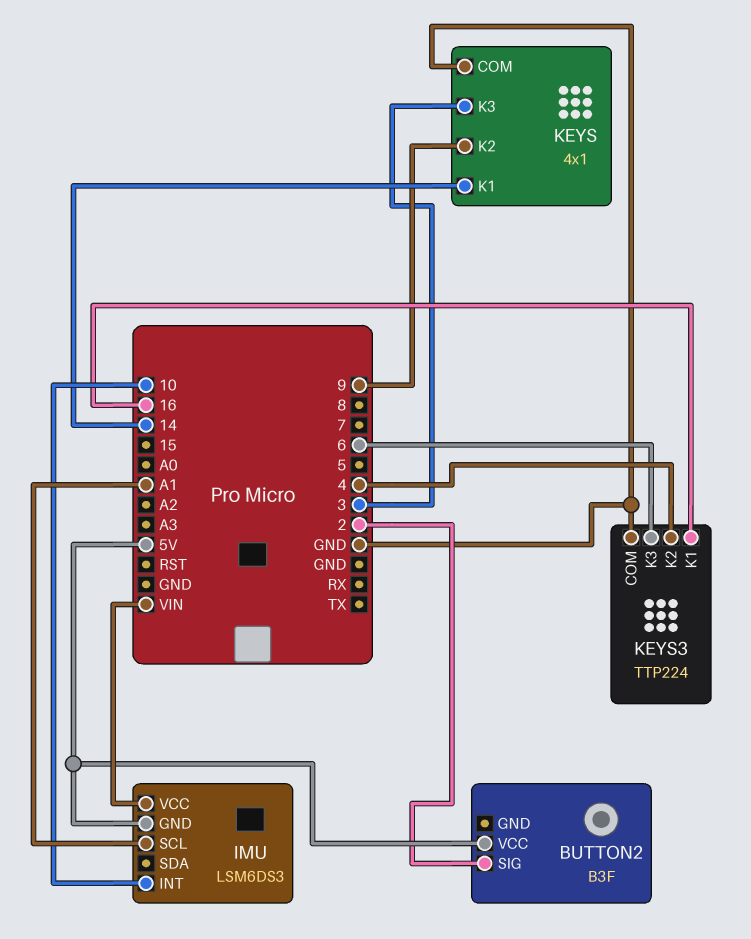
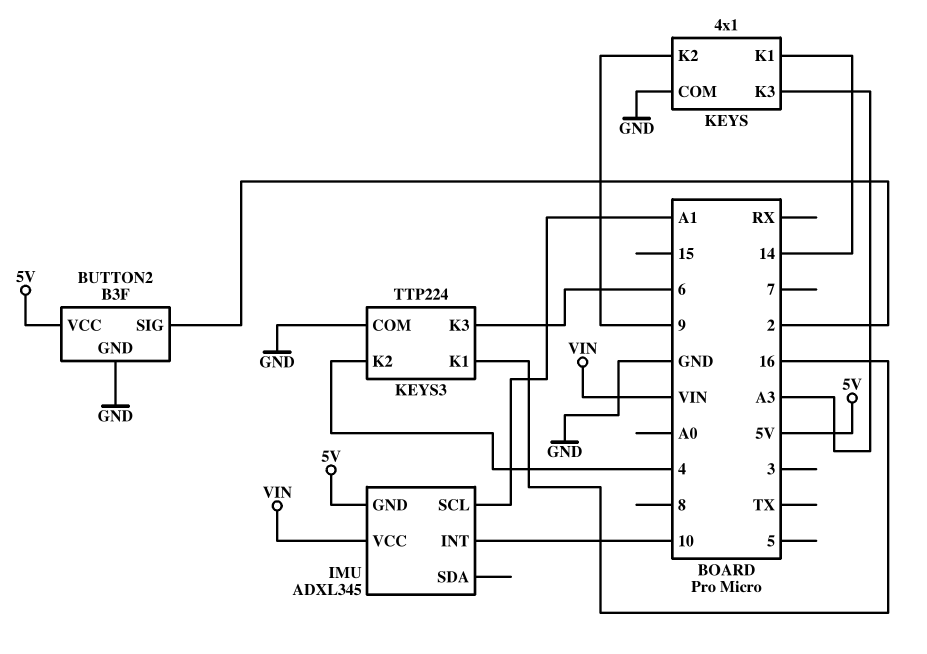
BUTTON2 pin GND: none -> GND
IMU: LSM6DS3 -> ADXL345
KEYS pin K3: 3 -> A3

